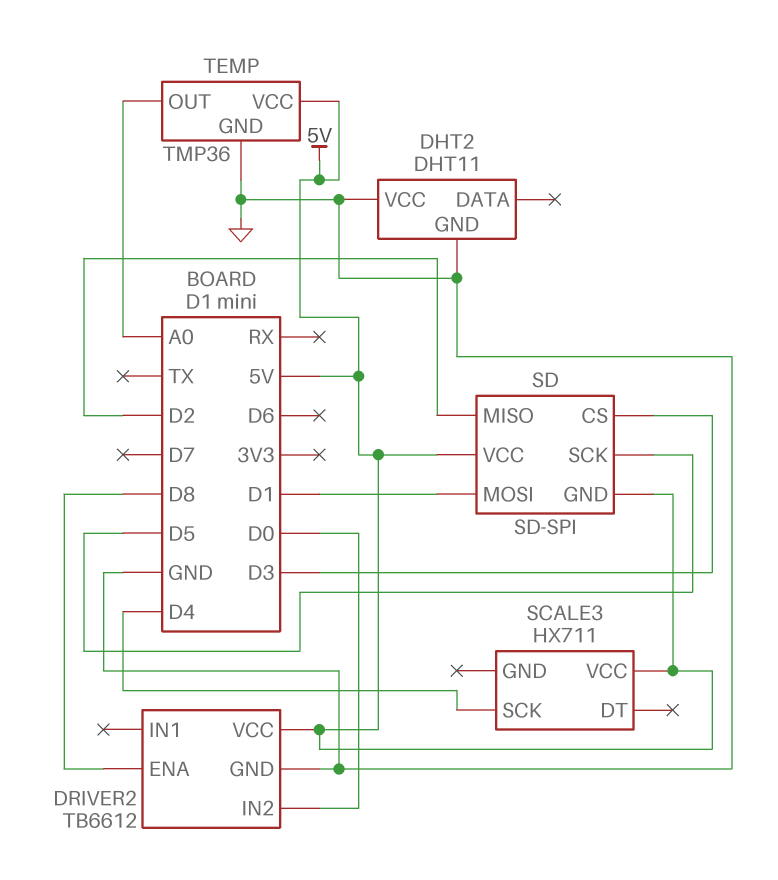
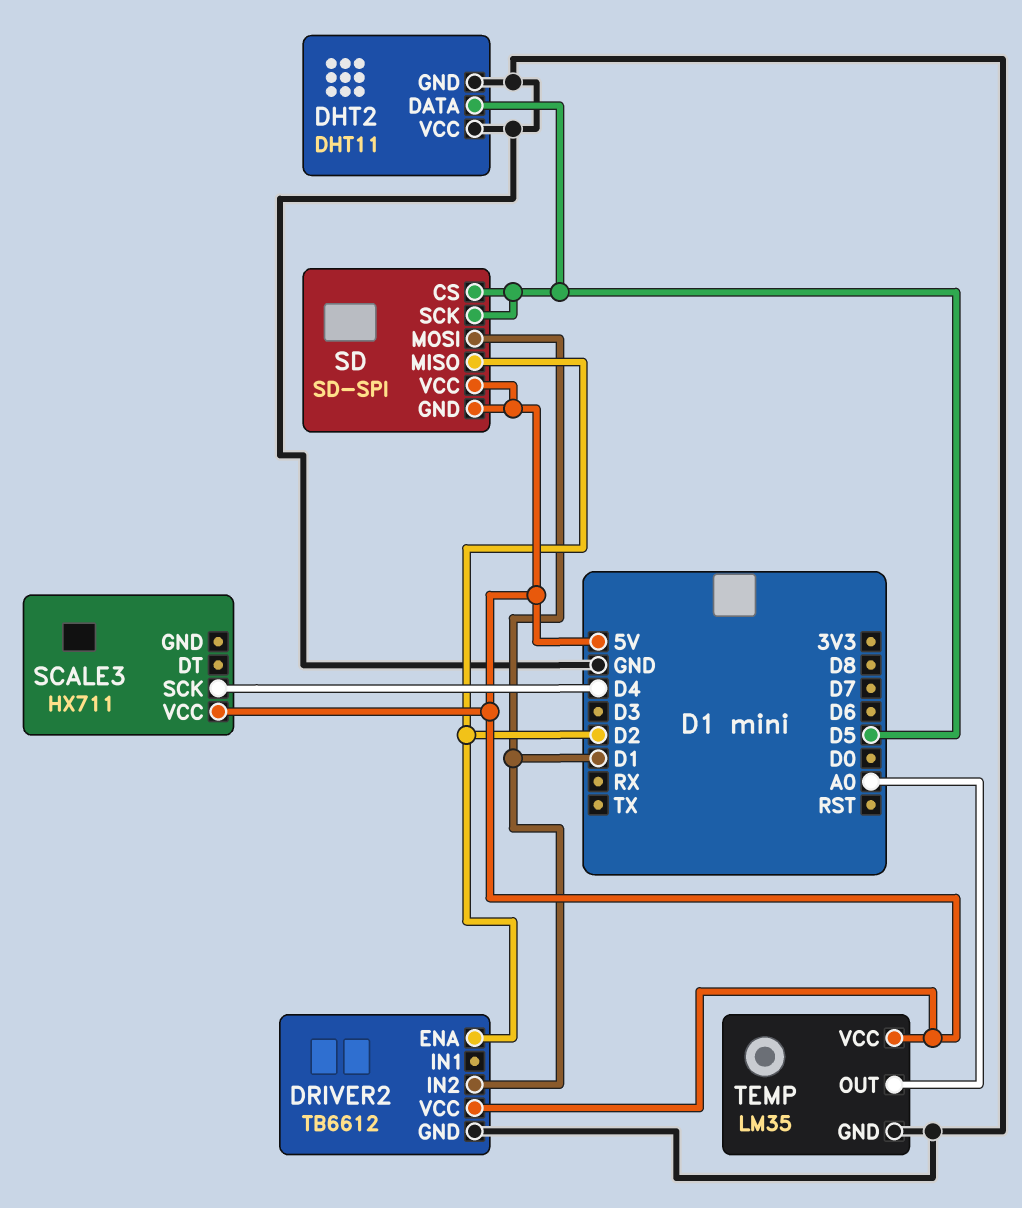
DHT2 pin DATA: none -> D5
DRIVER2 pin ENA: D8 -> D2
DRIVER2 pin IN2: D0 -> D1
SD pin CS: D3 -> D5
TEMP: TMP36 -> LM35

